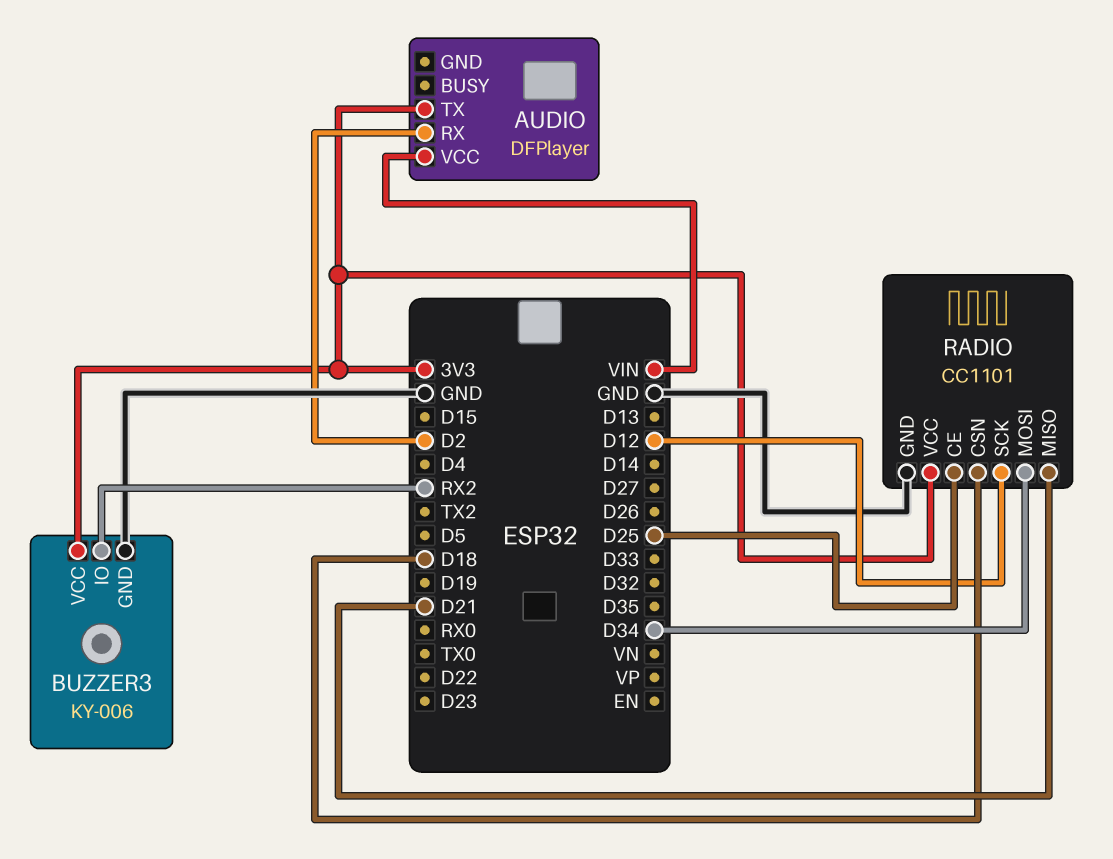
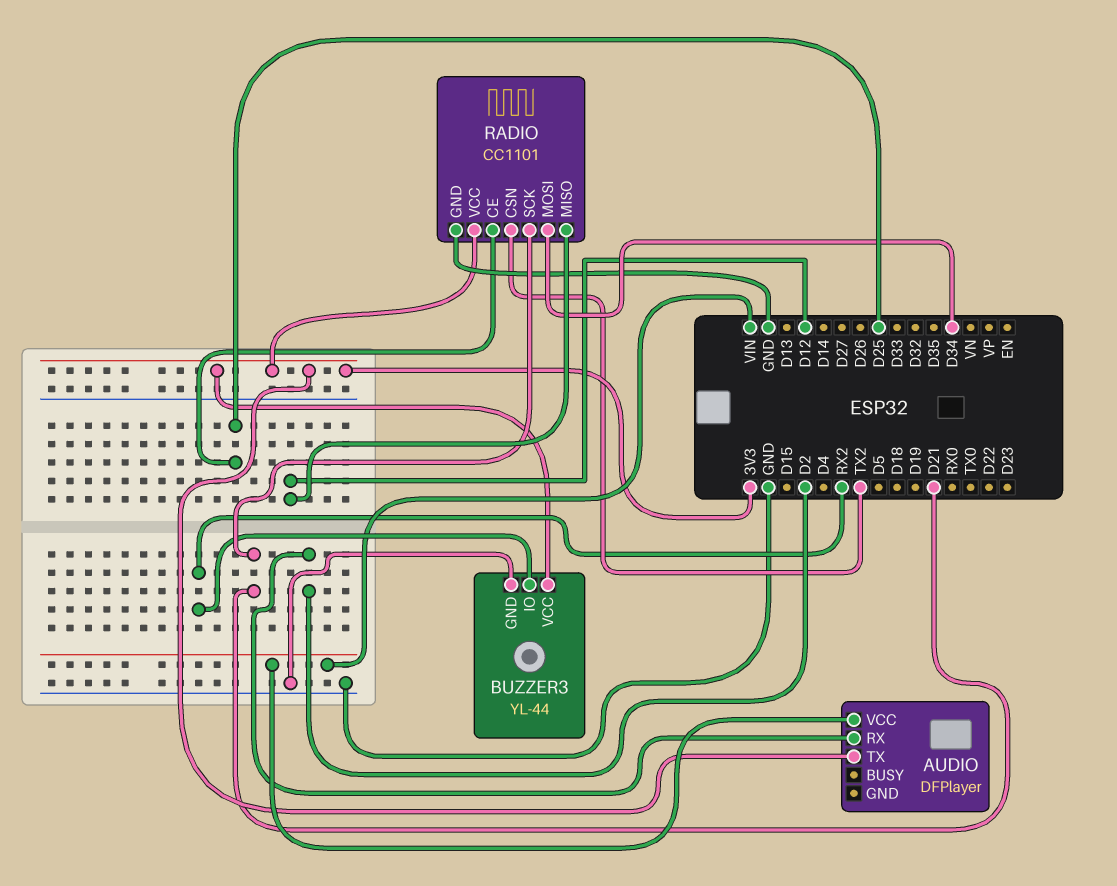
BUZZER3: KY-006 -> YL-44
RADIO pin CSN: D18 -> TX2
RADIO pin MISO: D21 -> D12
RADIO pin SCK: D12 -> D21

